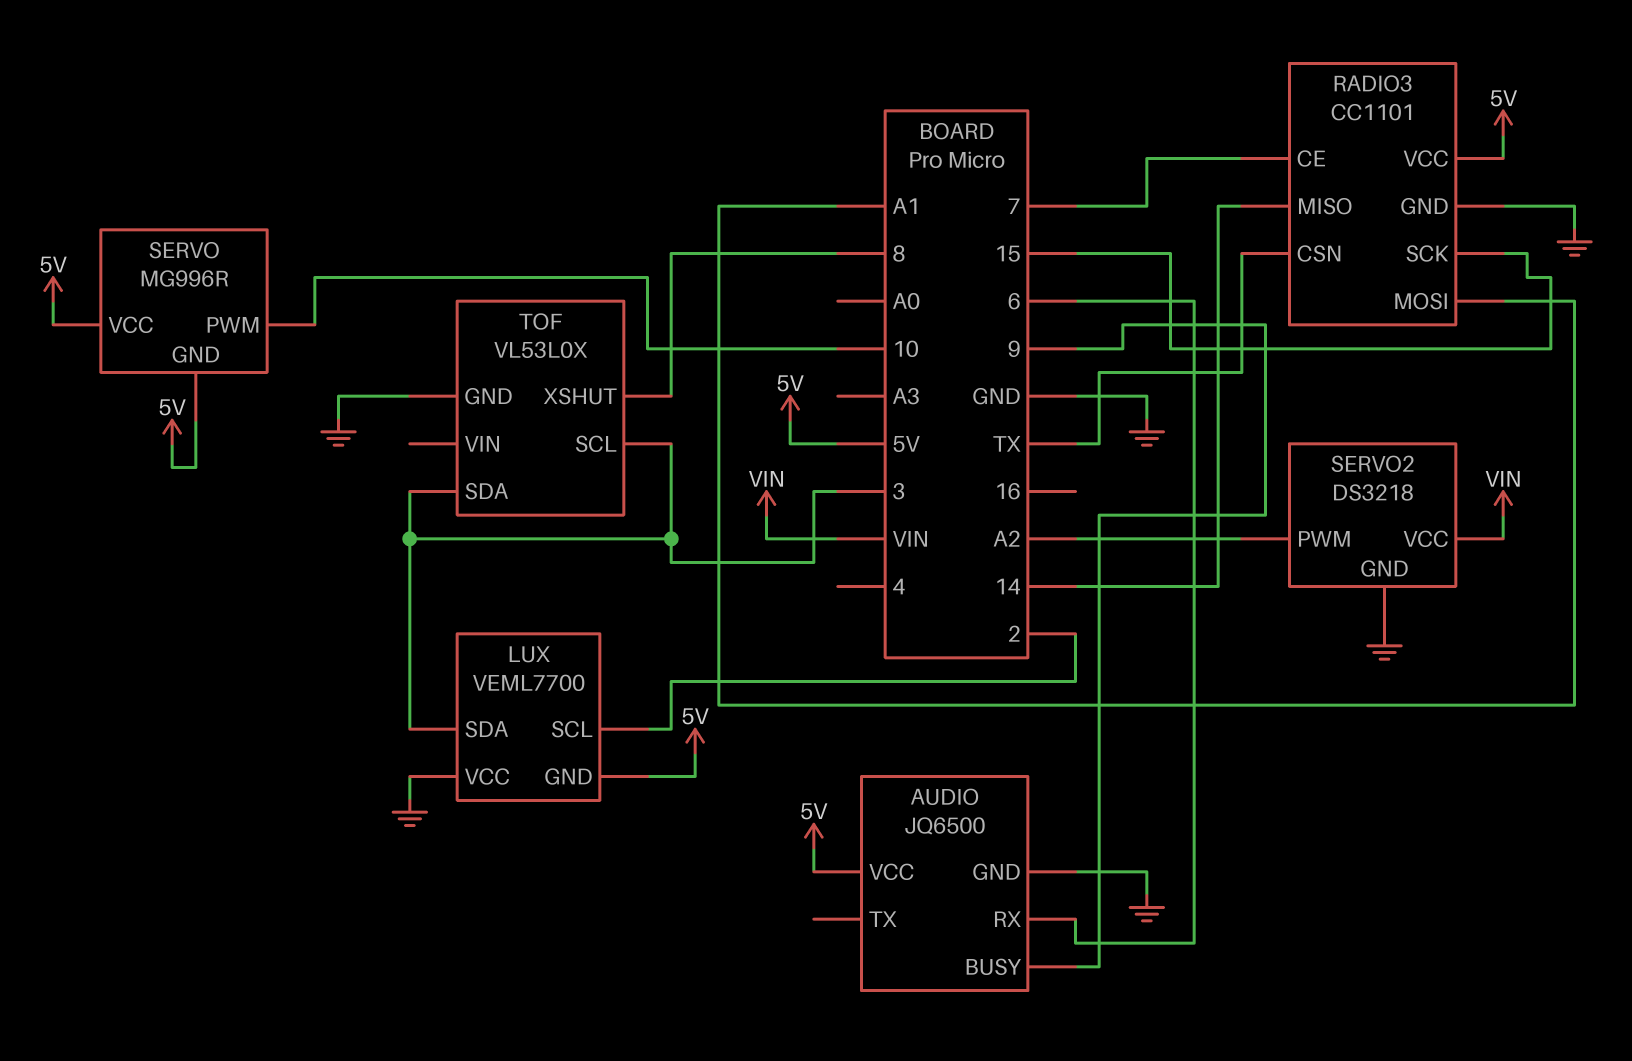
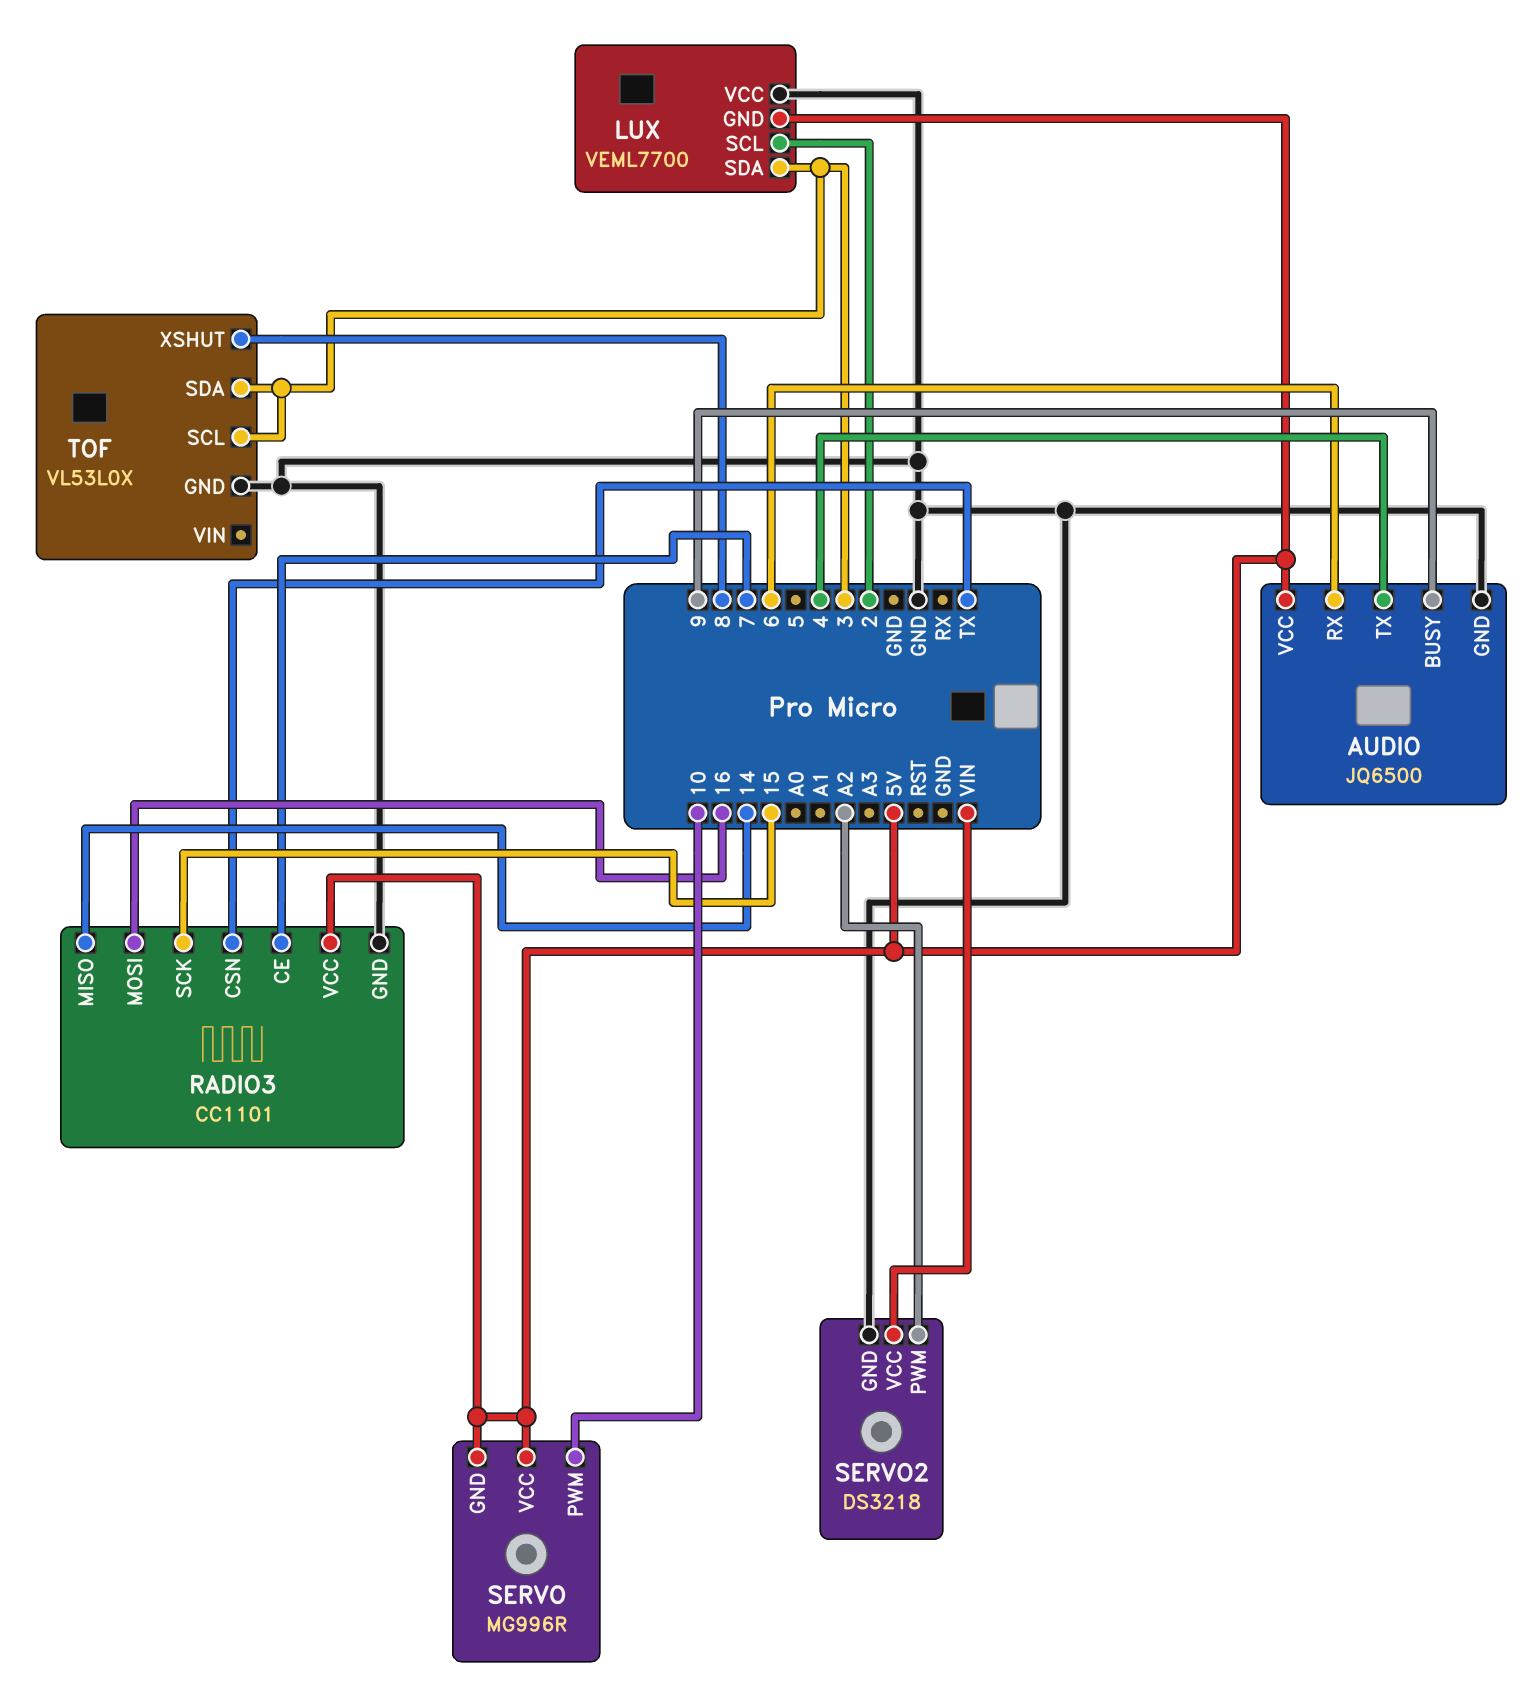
AUDIO pin TX: none -> 4
RADIO3 pin MOSI: A1 -> 16

